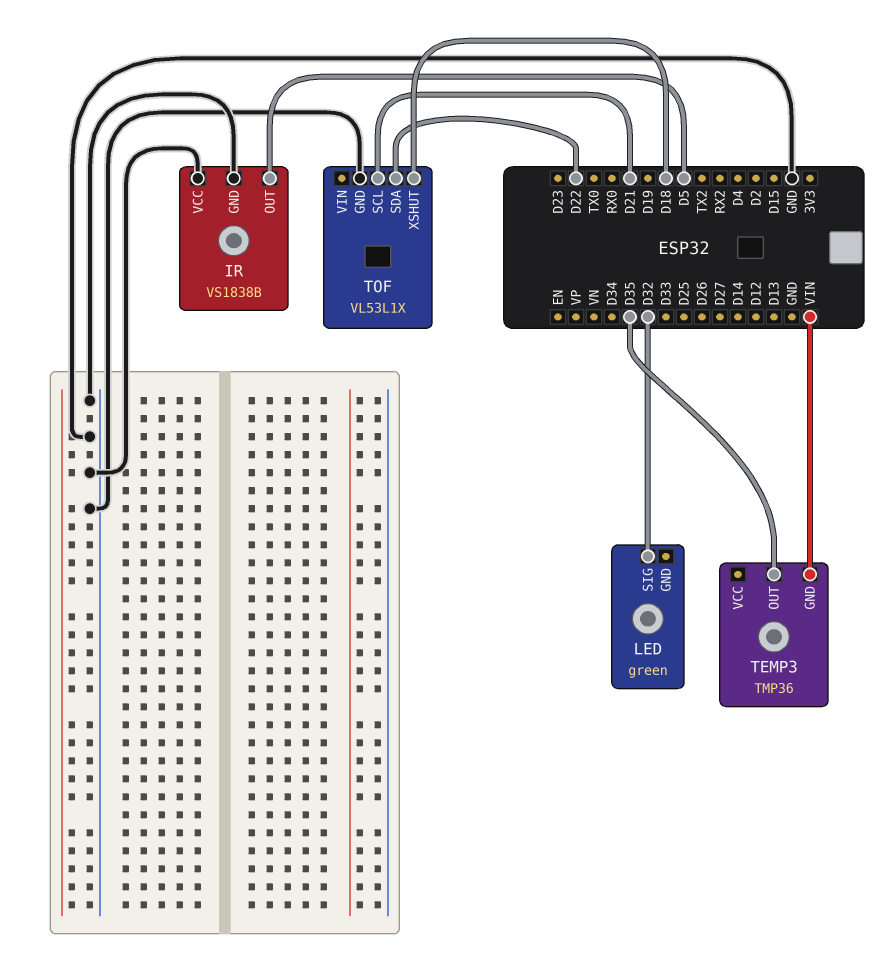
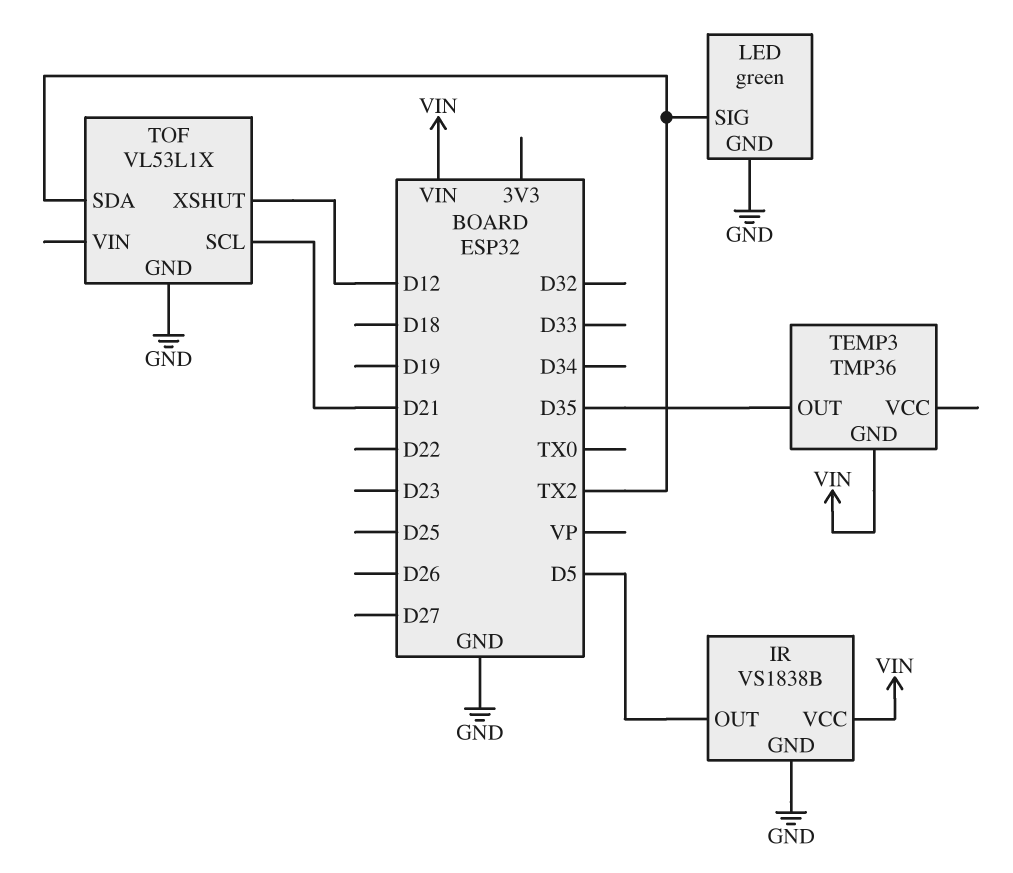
IR pin VCC: GND -> VIN
LED pin GND: none -> GND
LED pin SIG: D32 -> TX2
TOF pin SDA: D22 -> TX2
TOF pin XSHUT: D18 -> D12

